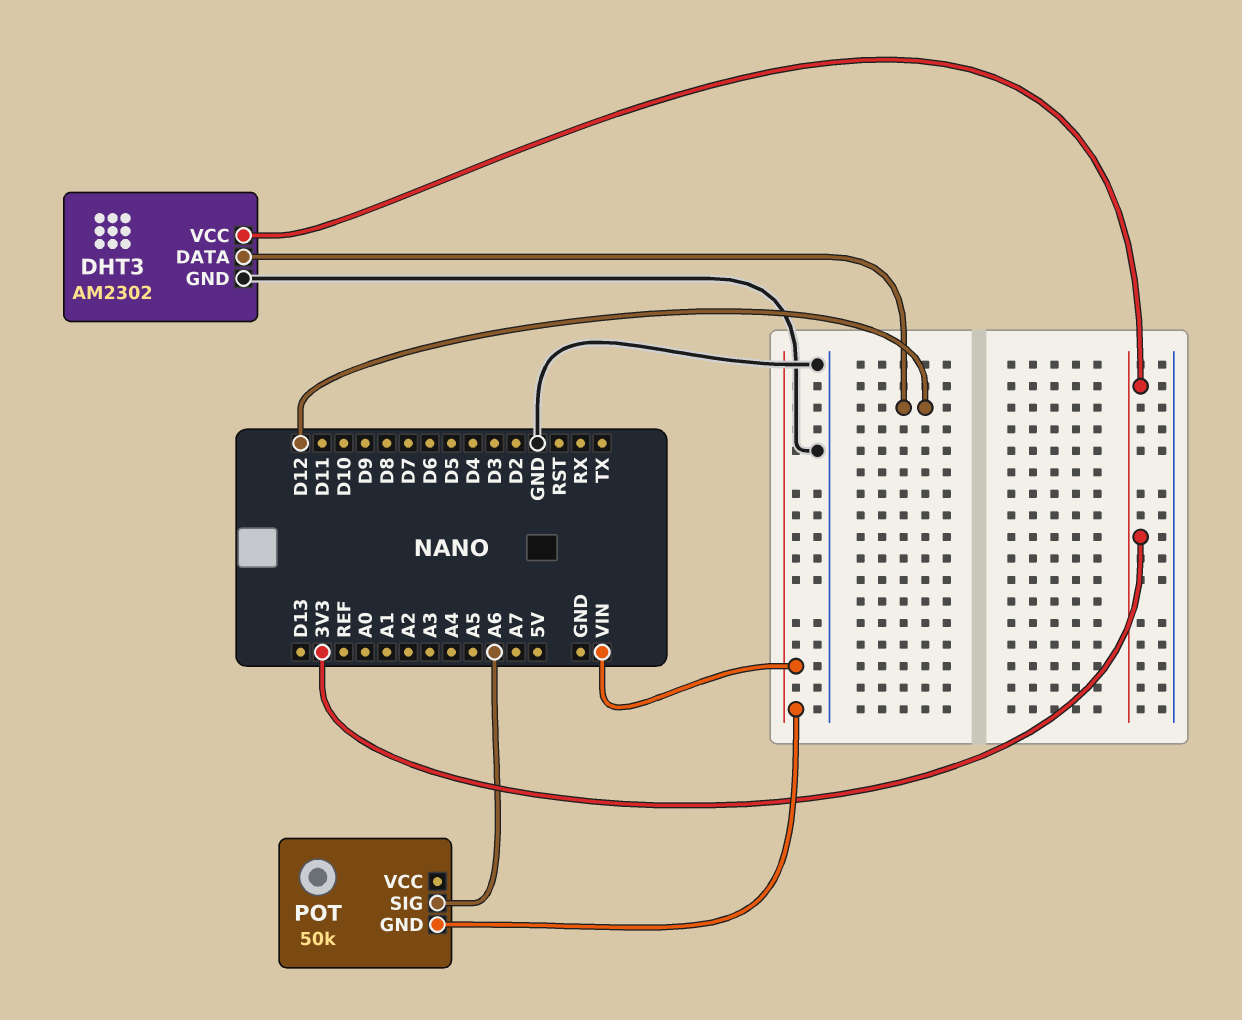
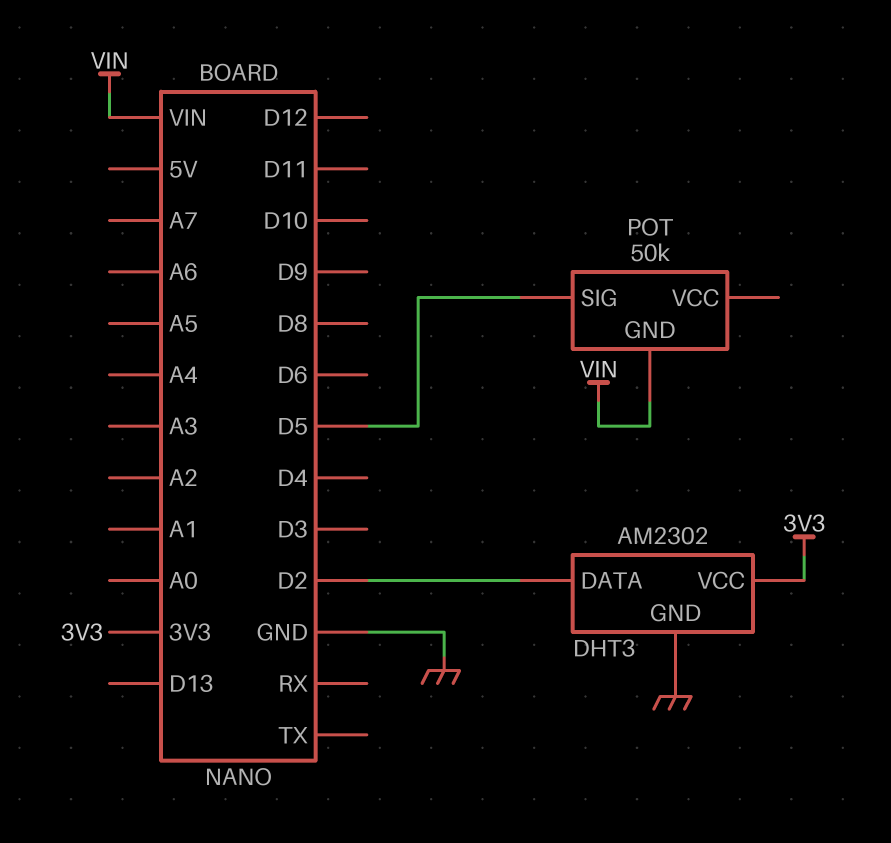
DHT3 pin DATA: D12 -> D2
POT pin SIG: A6 -> D5

